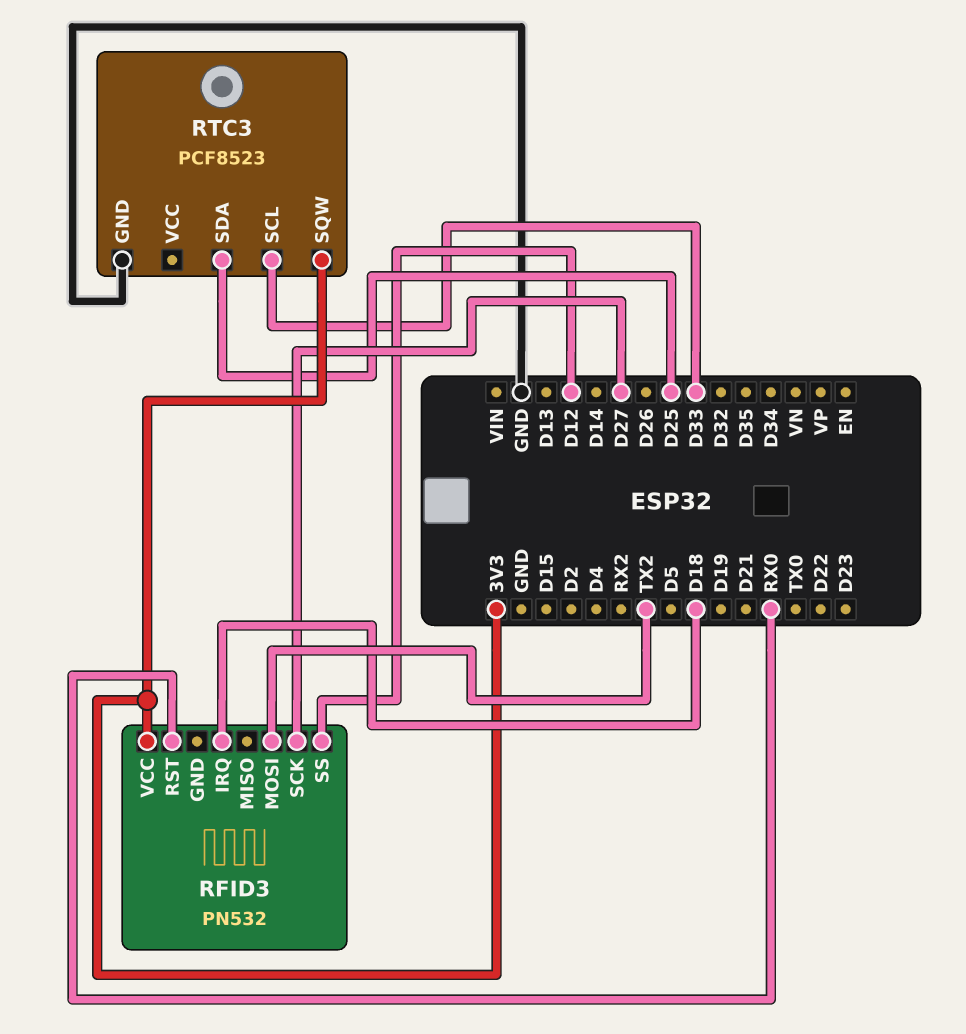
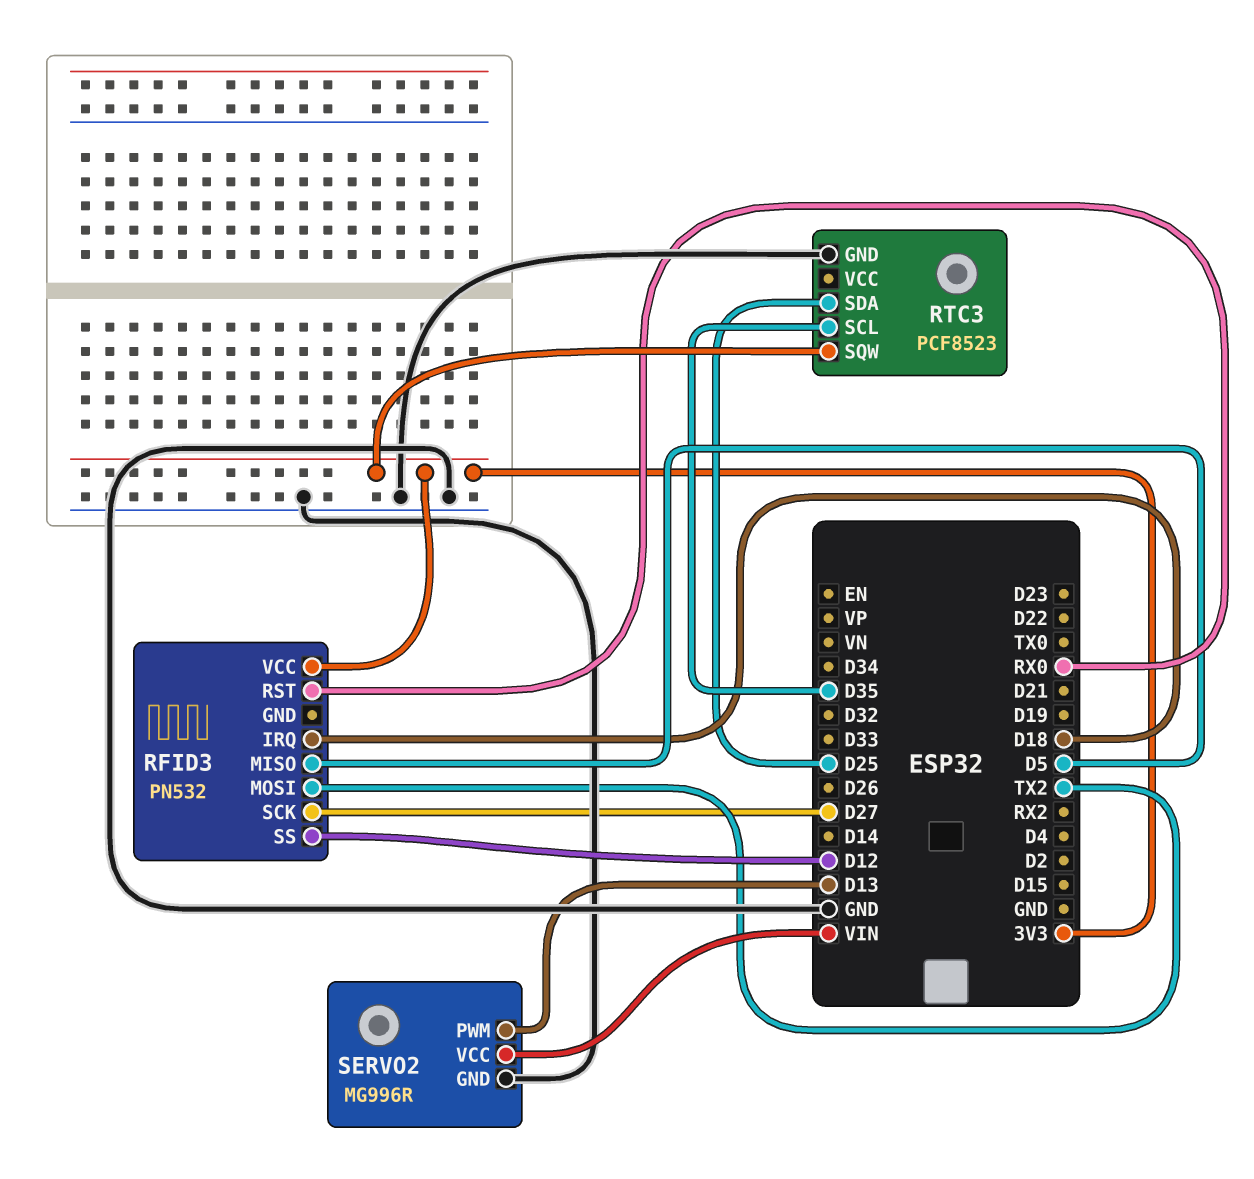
RFID3 pin MISO: none -> D5
RTC3 pin SCL: D33 -> D35
SERVO2: none -> MG996R
SERVO2 pin GND: none -> GND
SERVO2 pin PWM: none -> D13
SERVO2 pin VCC: none -> VIN

